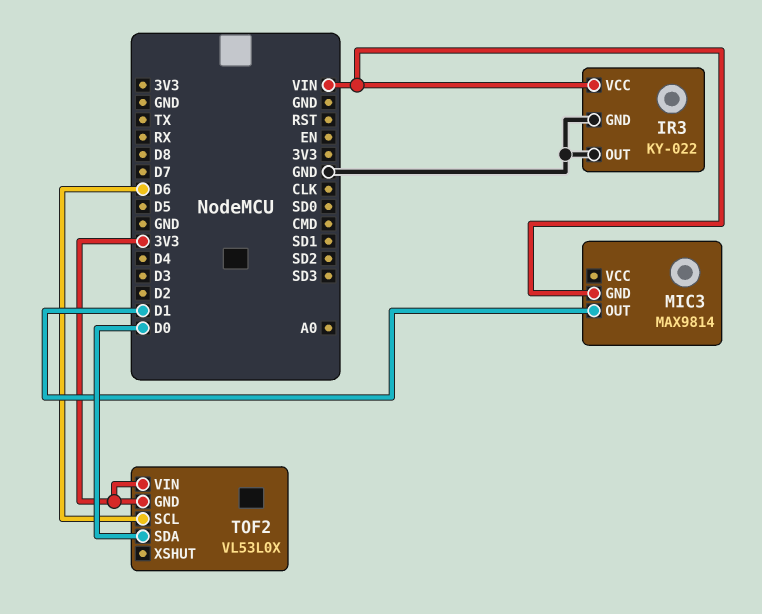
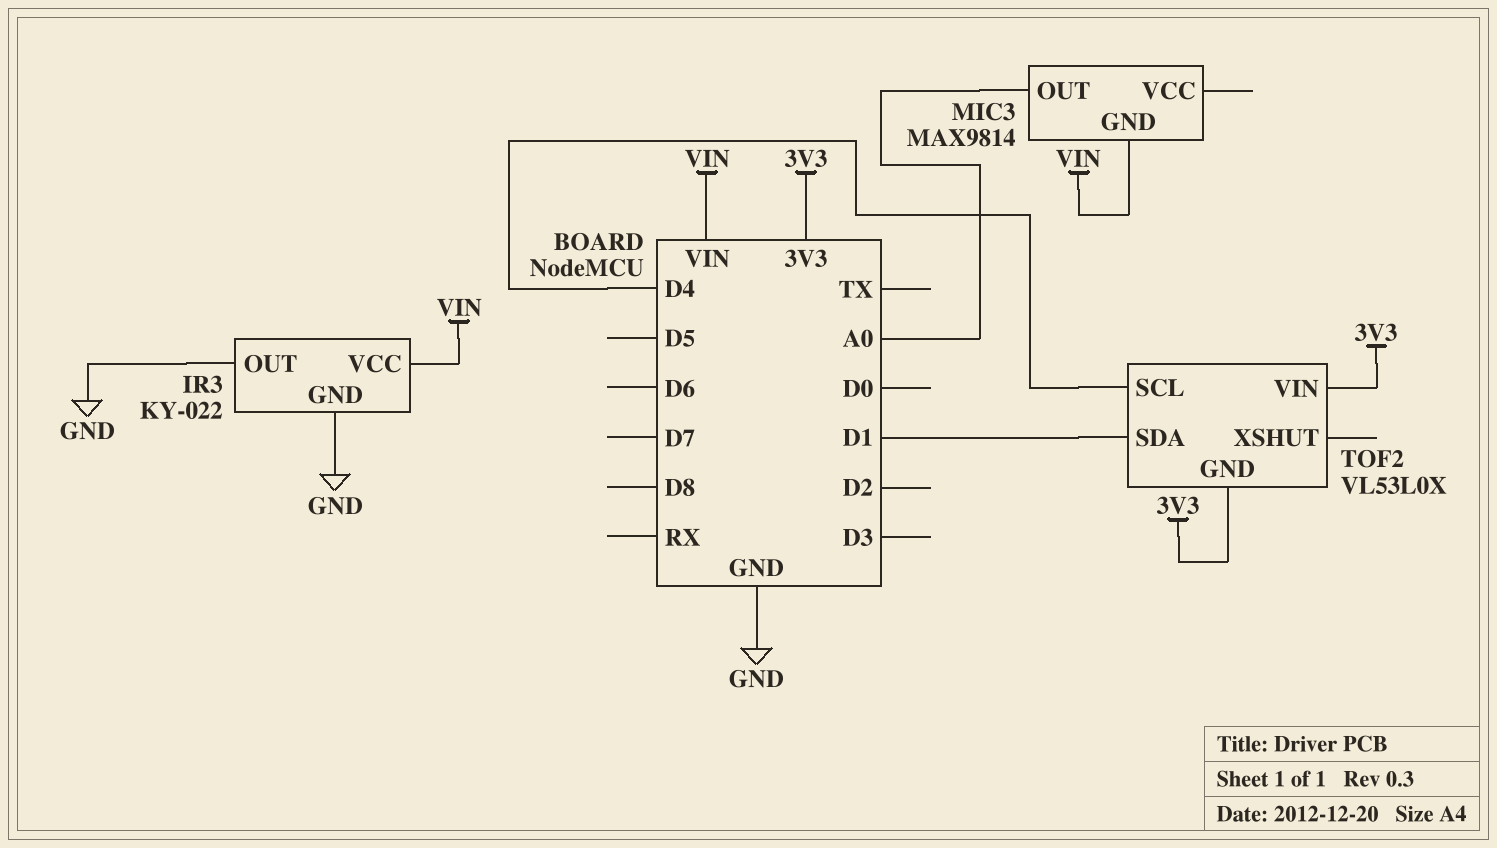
MIC3 pin OUT: D1 -> A0
TOF2 pin SCL: D6 -> D4
TOF2 pin SDA: D0 -> D1

